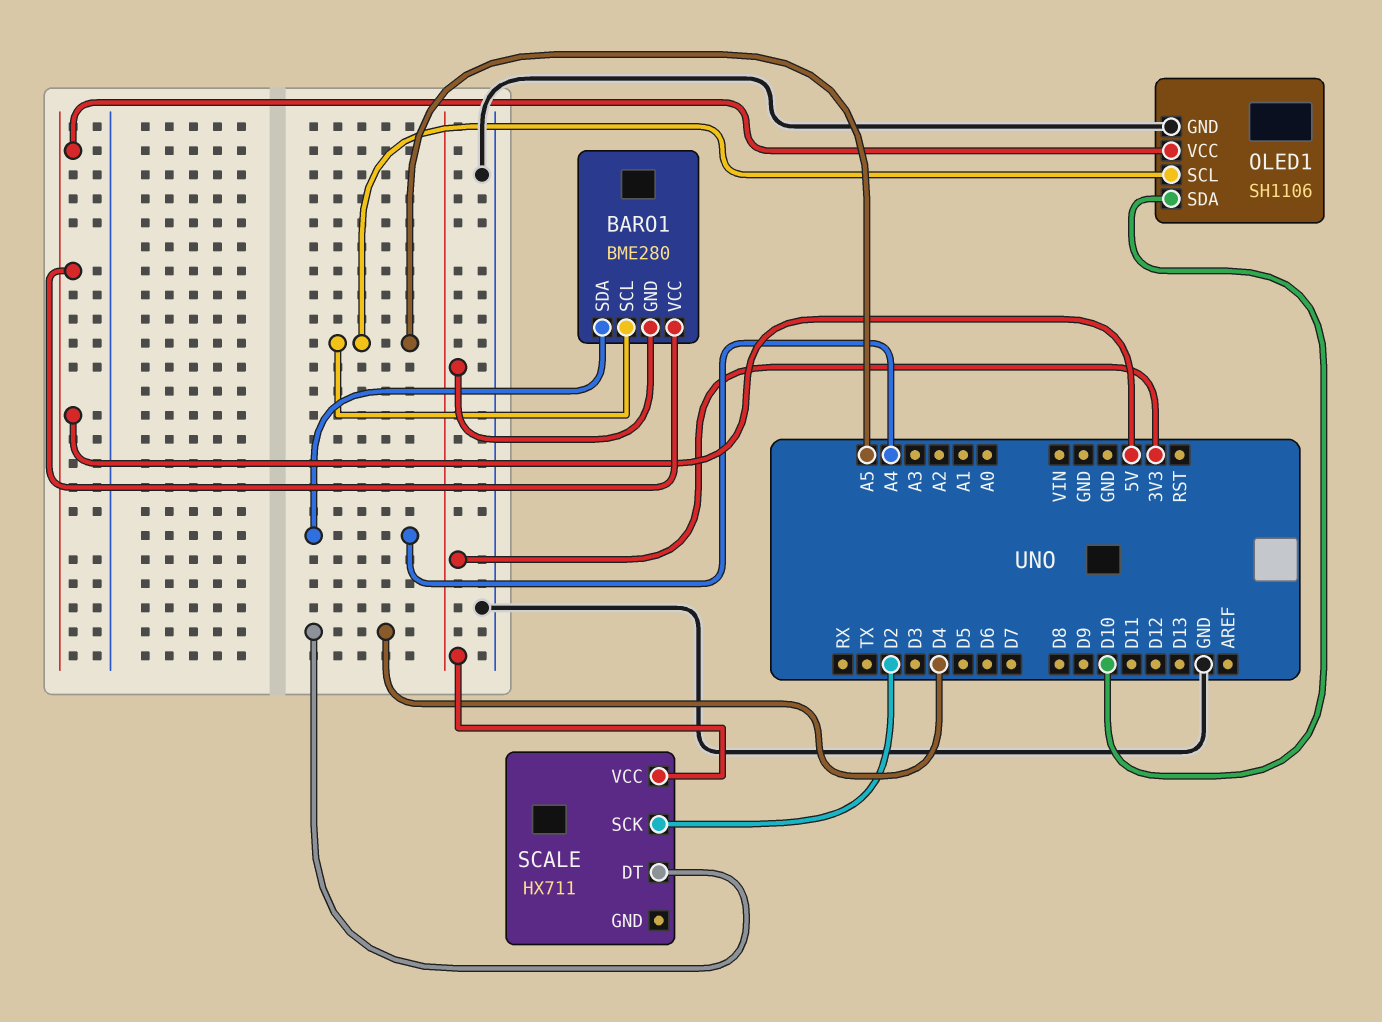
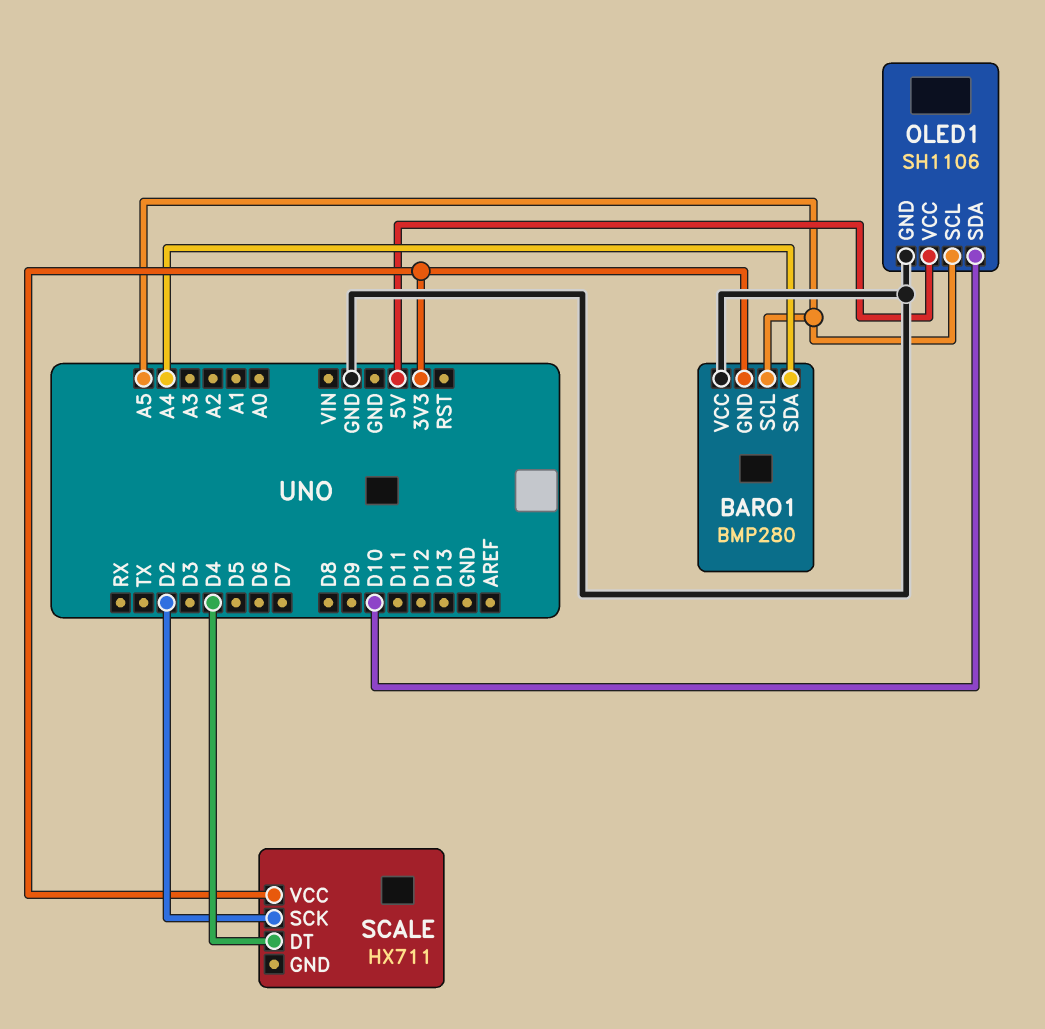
BARO1: BME280 -> BMP280
BARO1 pin VCC: 5V -> GND

